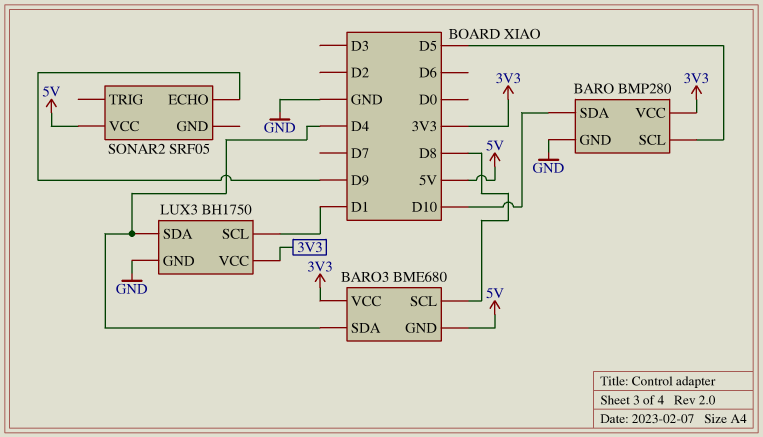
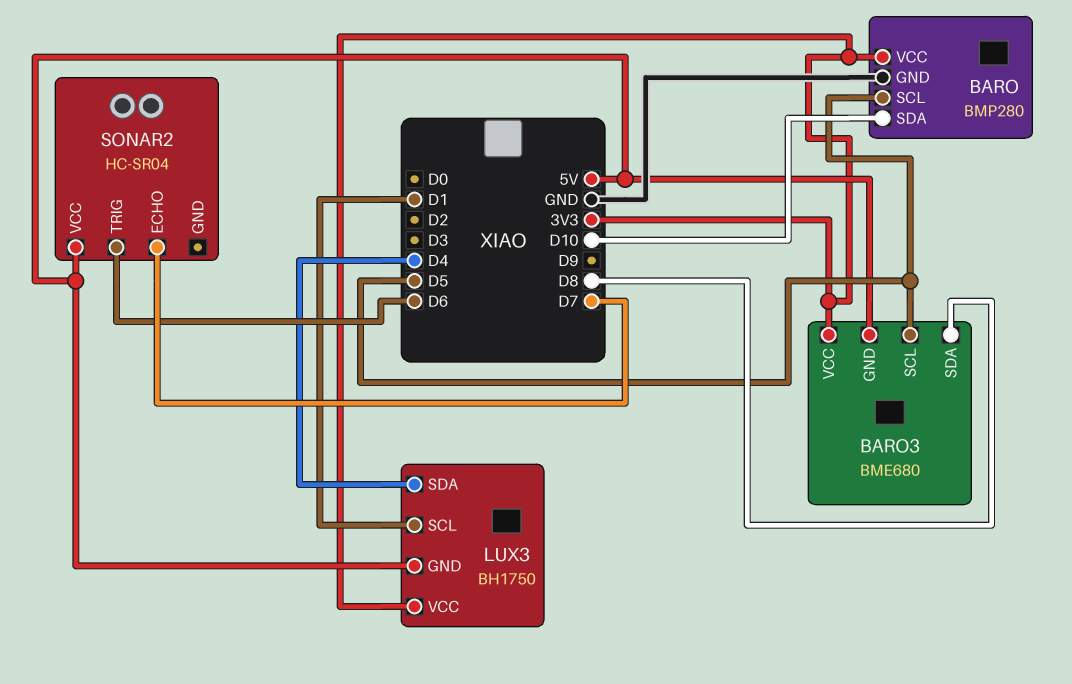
BARO3 pin SCL: D8 -> D5
BARO3 pin SDA: D4 -> D8
LUX3 pin GND: GND -> 5V
SONAR2: SRF05 -> HC-SR04
SONAR2 pin ECHO: D9 -> D7
SONAR2 pin TRIG: none -> D6

